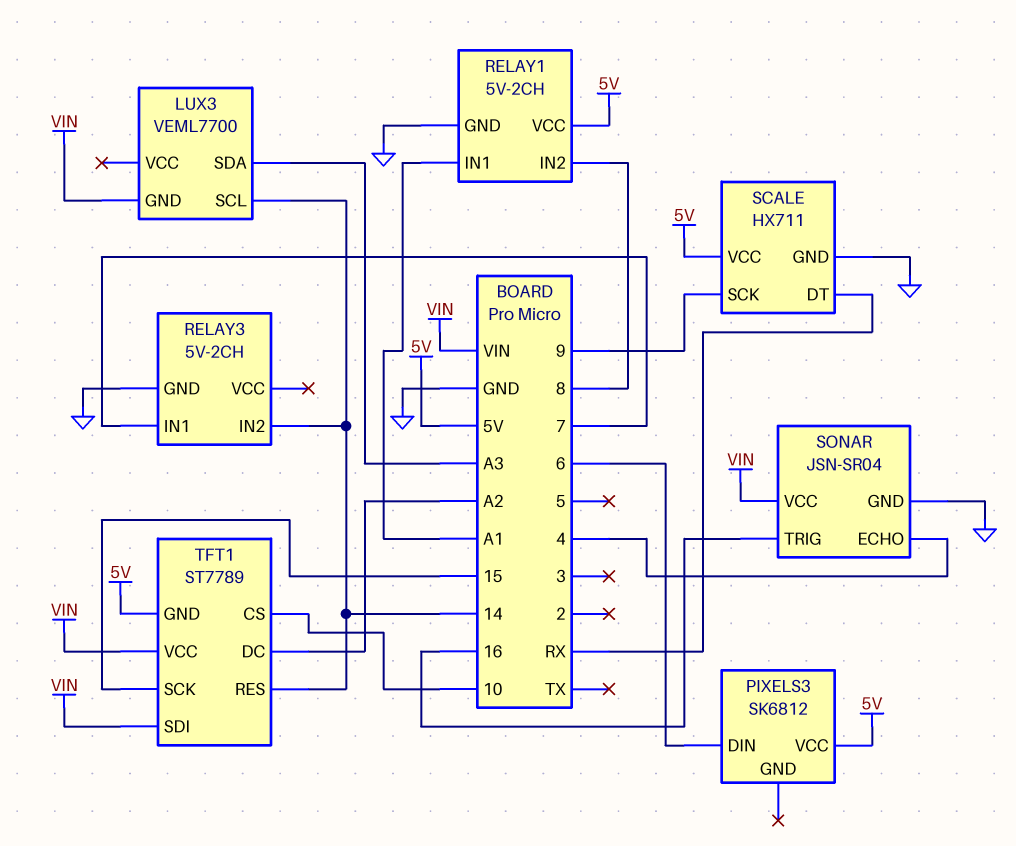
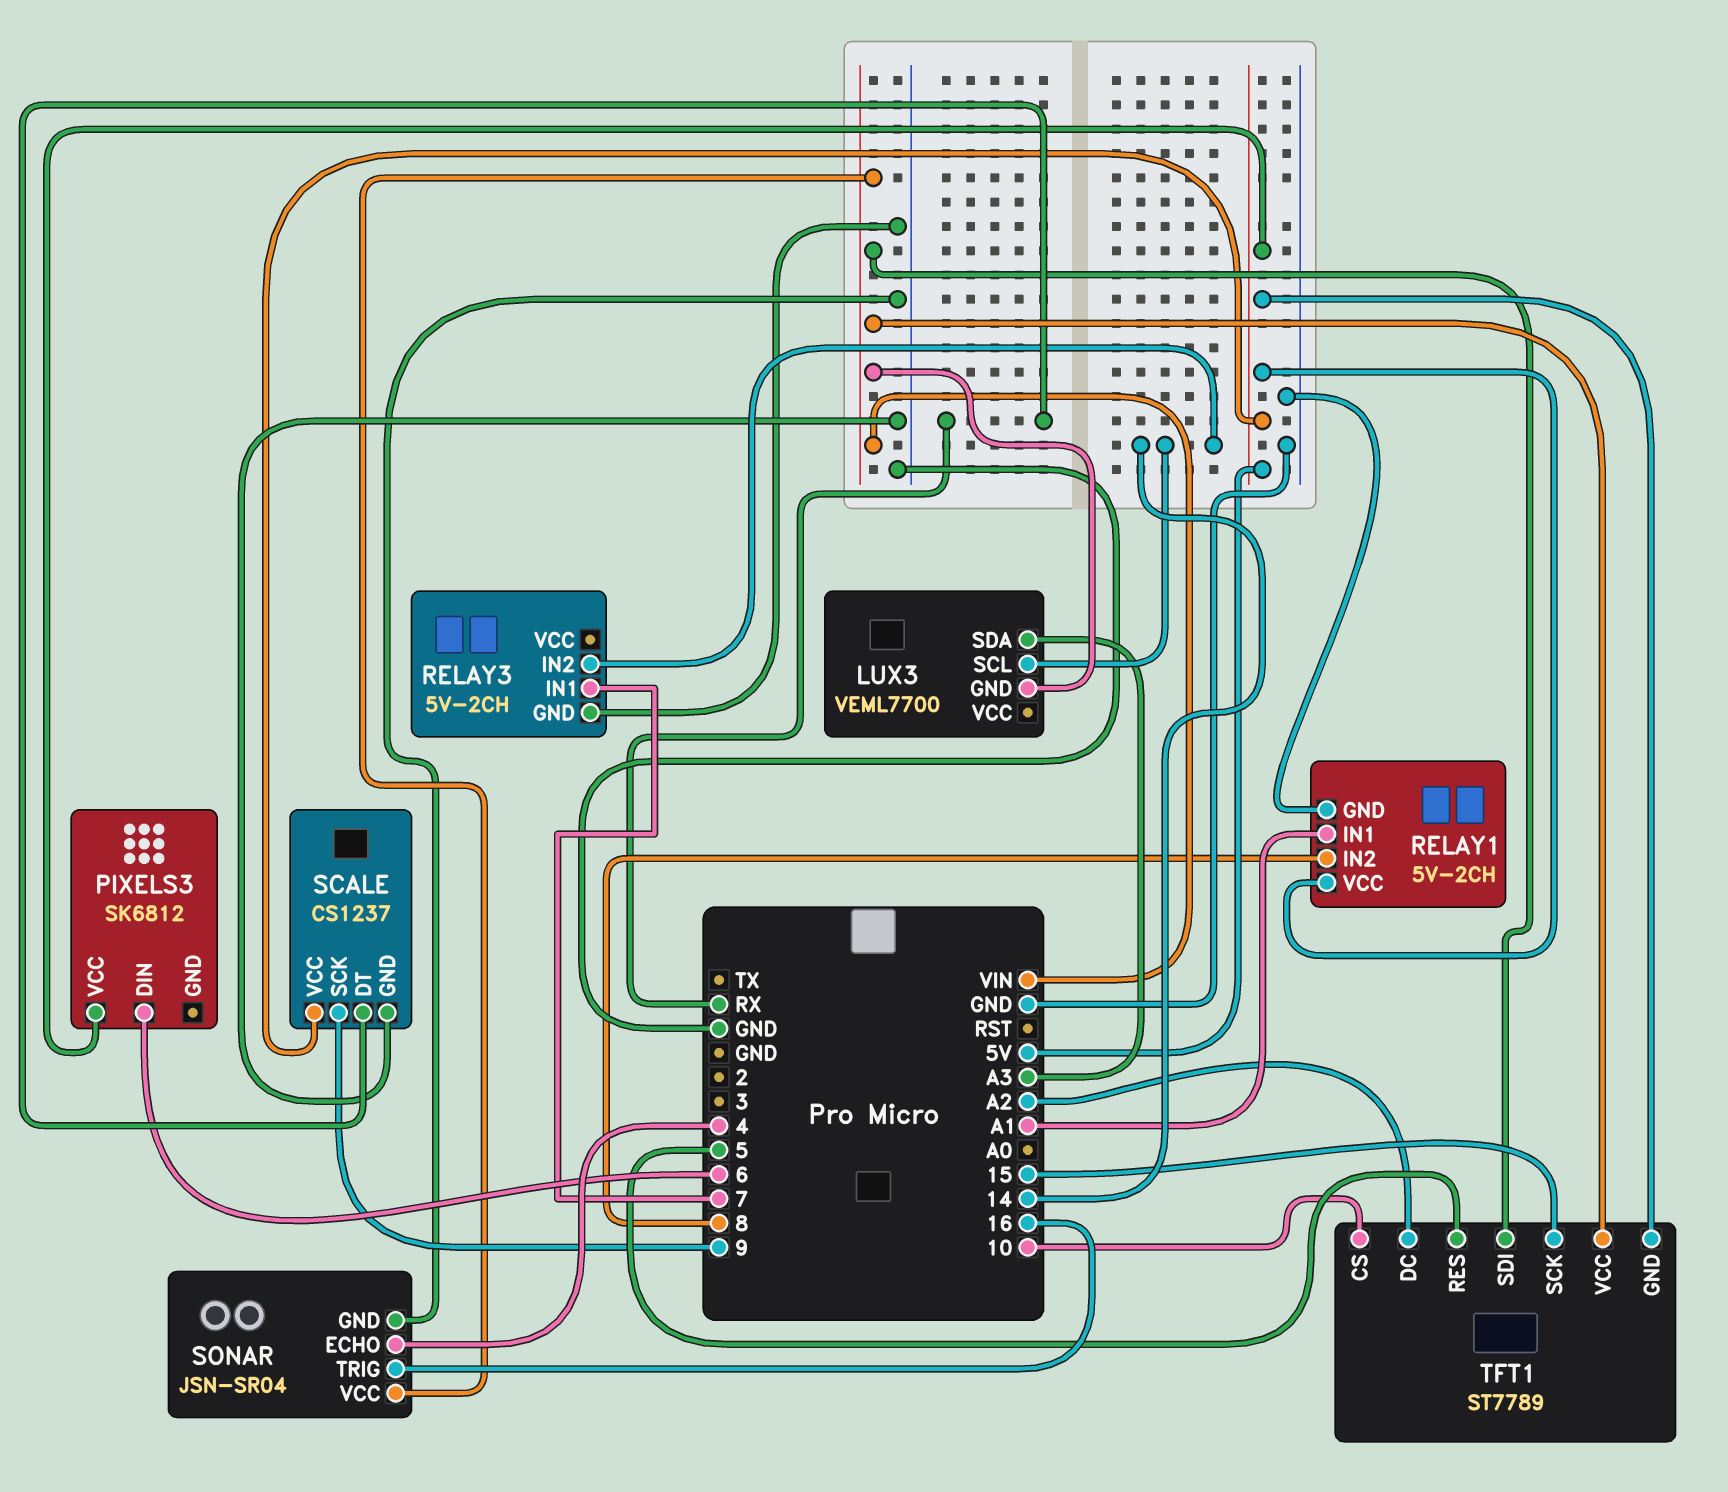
SCALE: HX711 -> CS1237
TFT1 pin RES: 14 -> 5

